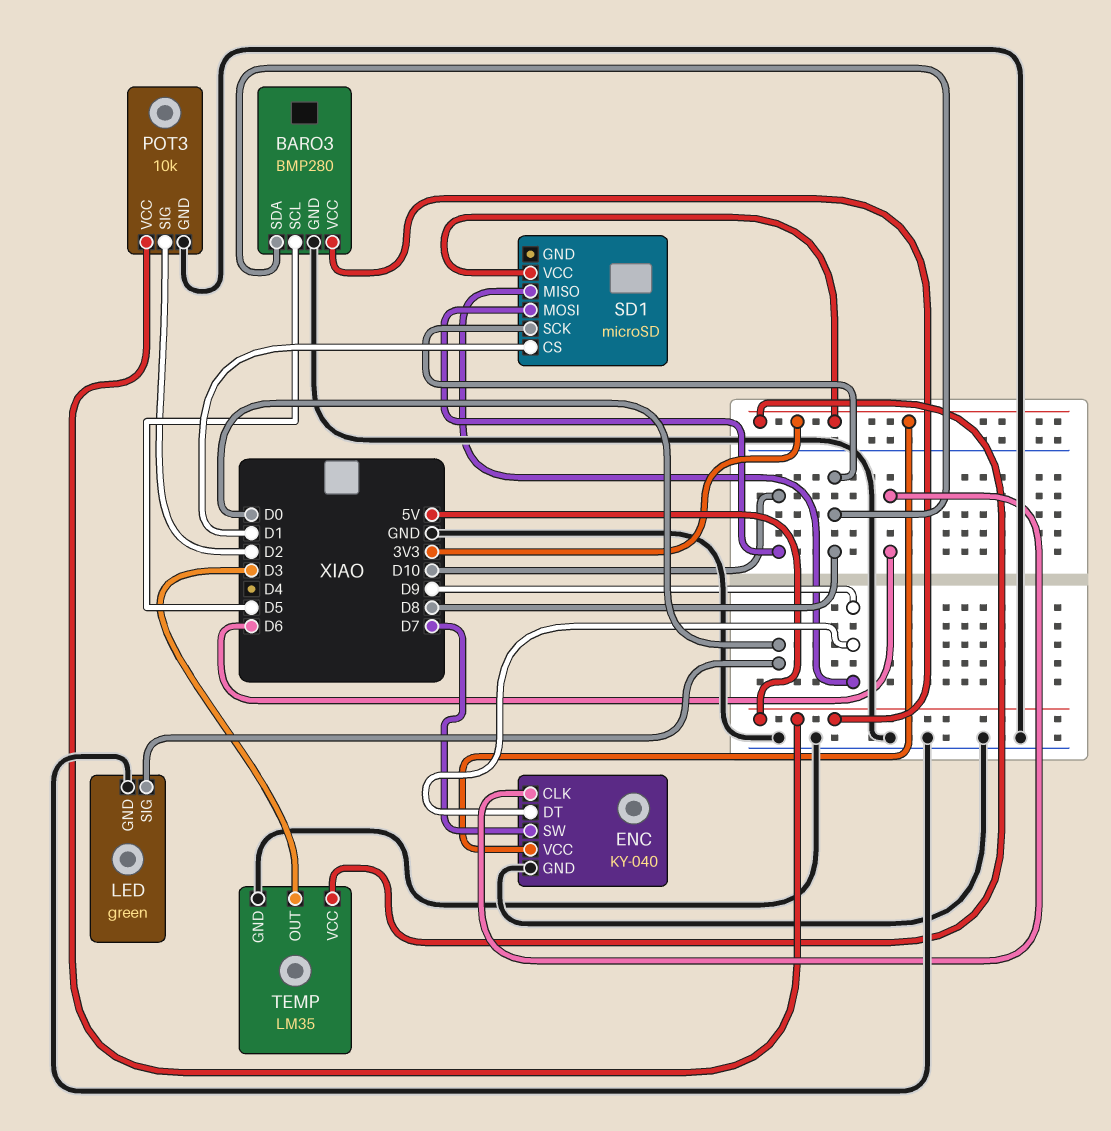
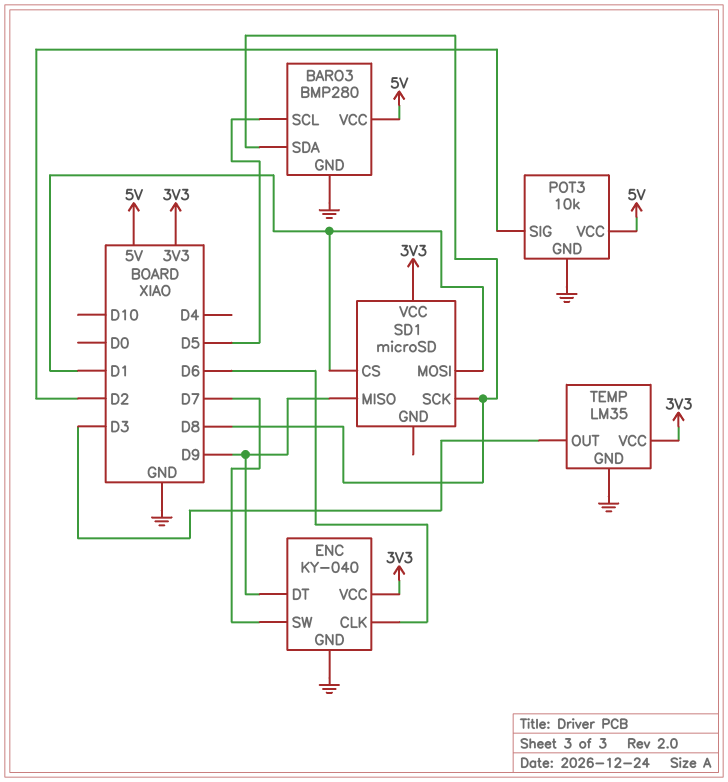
LED: green -> none
LED pin GND: GND -> none
LED pin SIG: D0 -> none
SD1 pin MOSI: D10 -> D1

